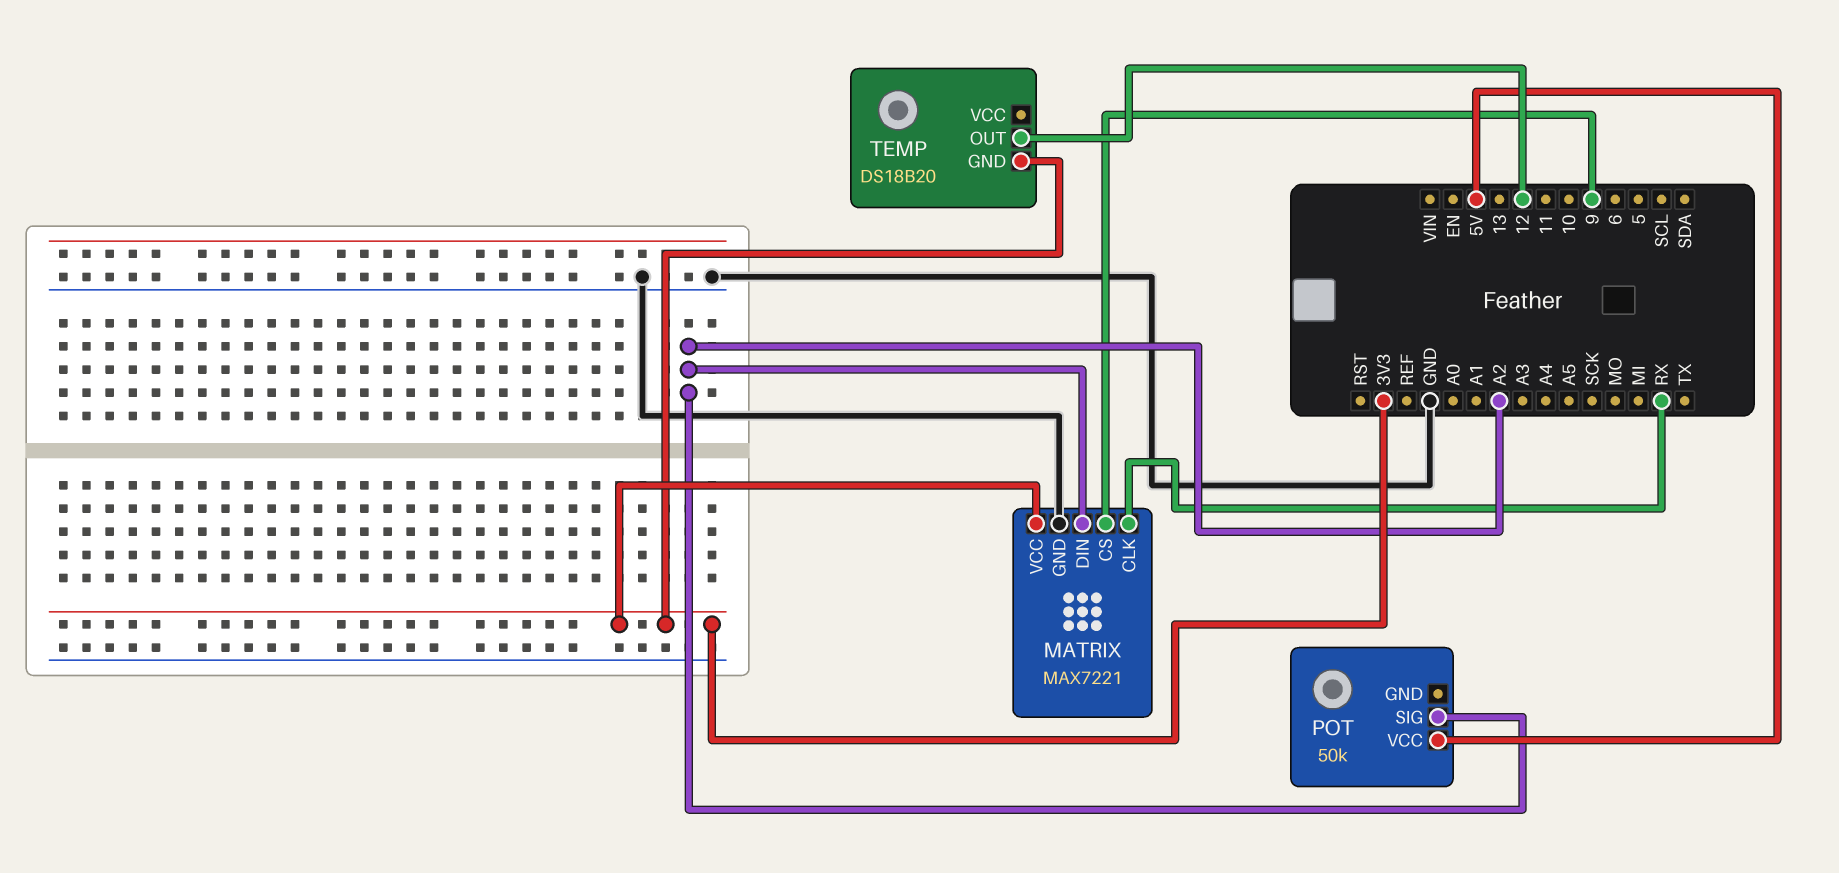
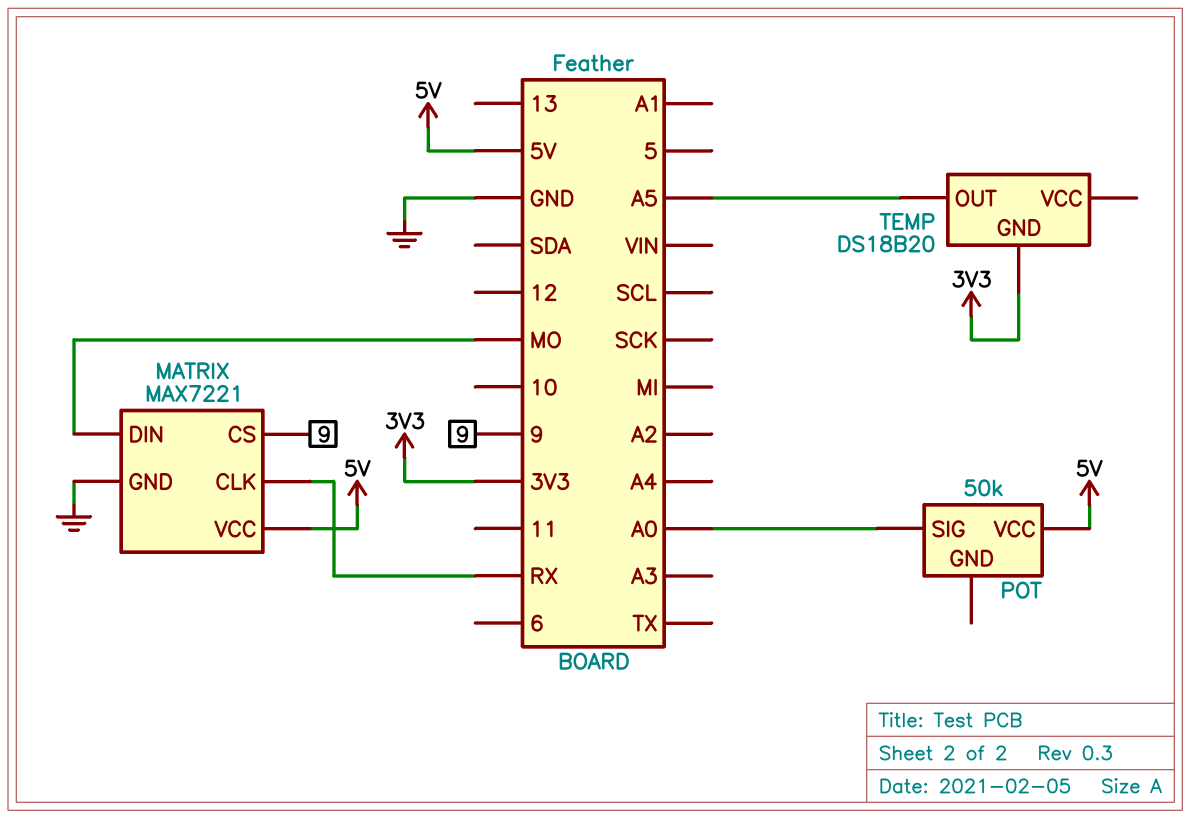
MATRIX pin DIN: A2 -> MO
MATRIX pin VCC: 3V3 -> 5V
POT pin SIG: A2 -> A0
TEMP pin OUT: 12 -> A5

